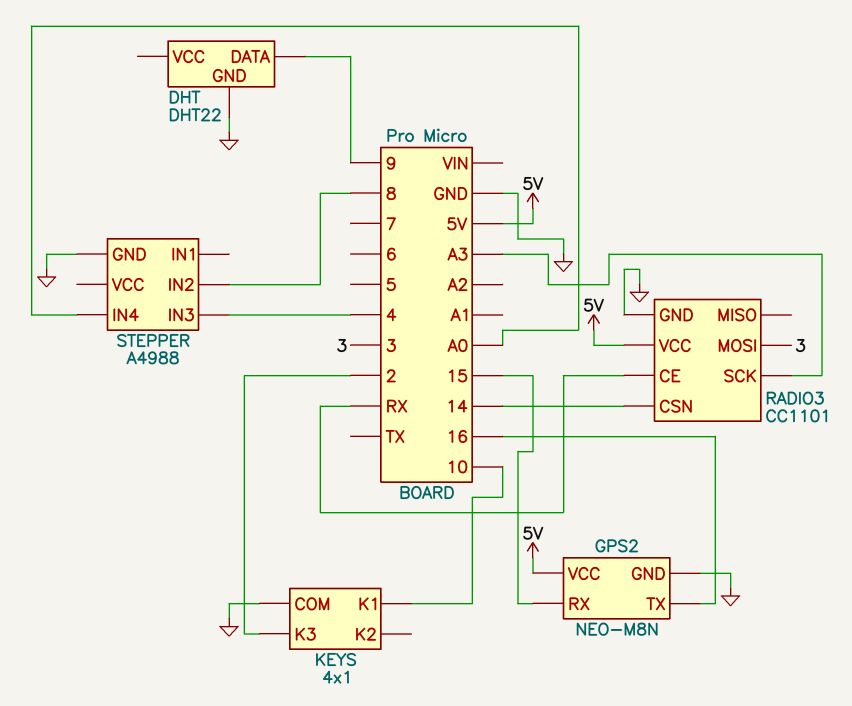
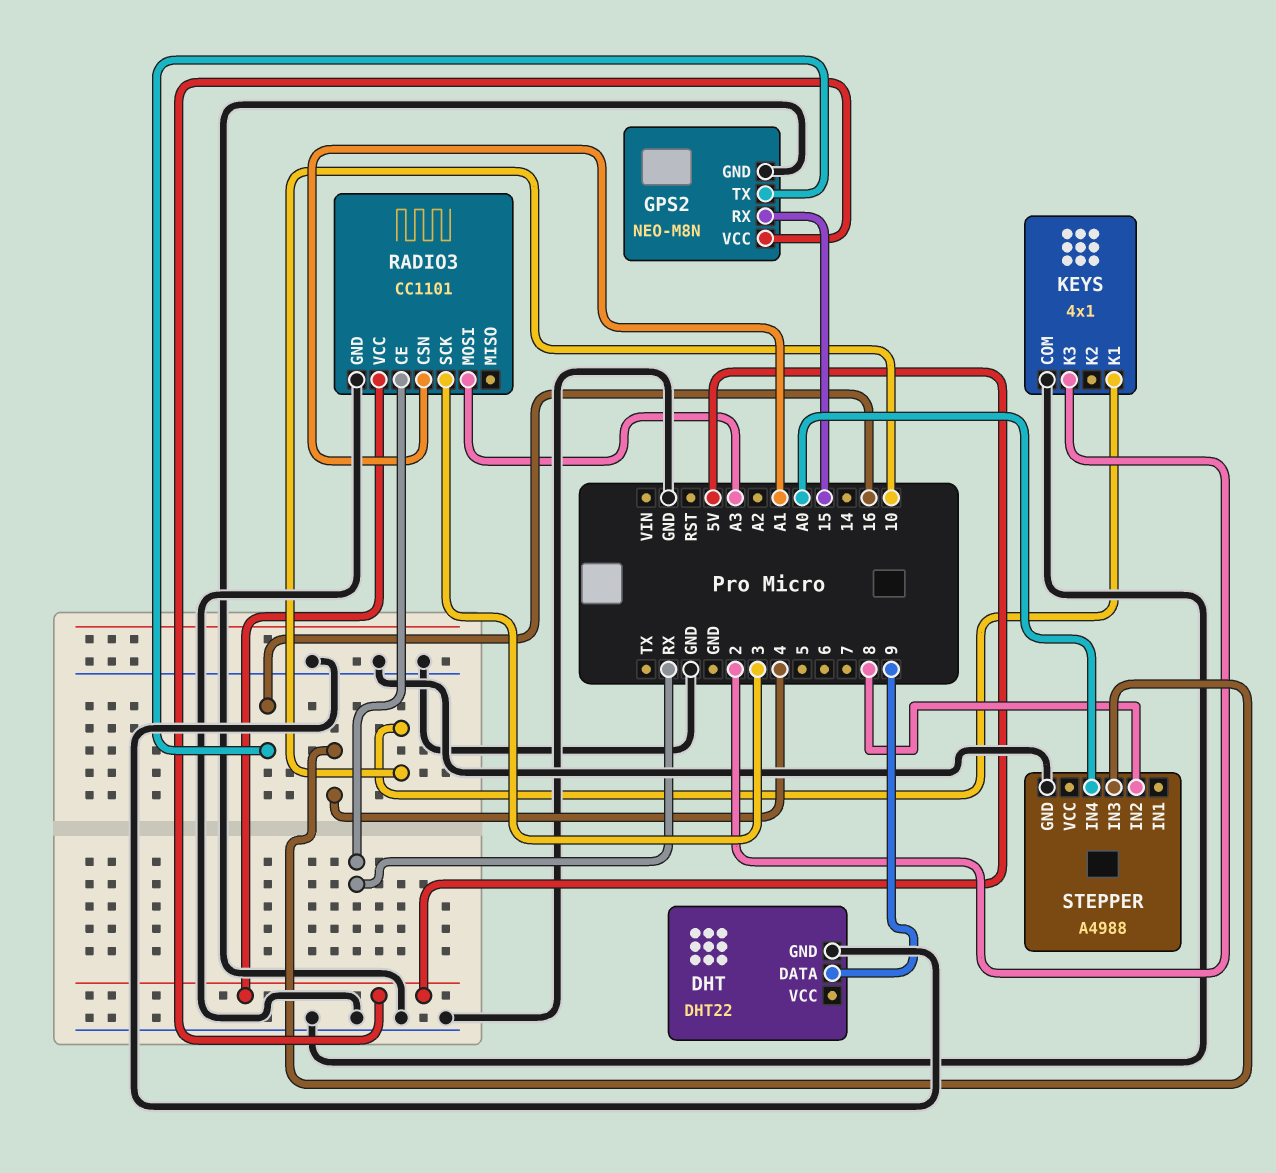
RADIO3 pin CSN: 14 -> A1
RADIO3 pin MOSI: 3 -> A3
RADIO3 pin SCK: A3 -> 3

